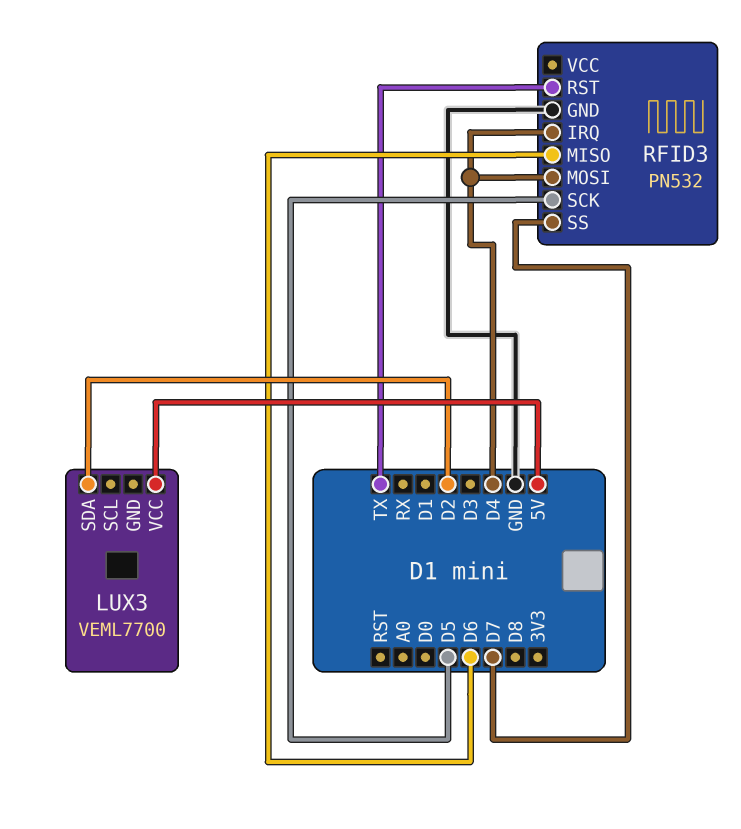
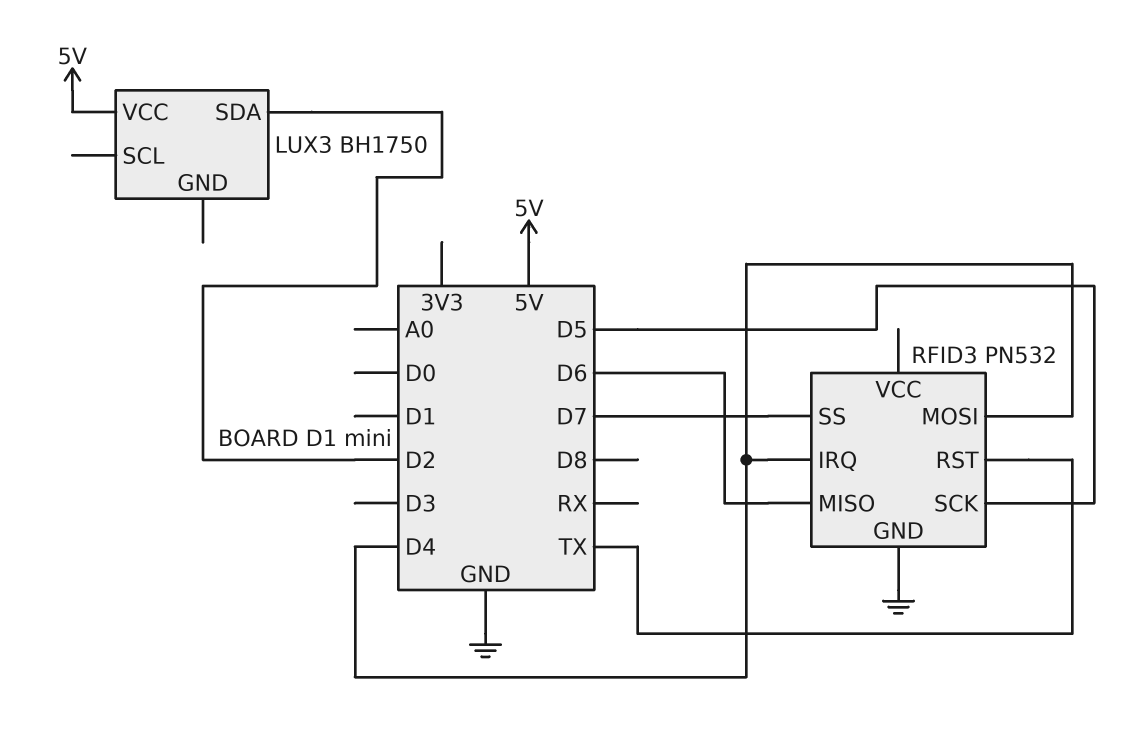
LUX3: VEML7700 -> BH1750

